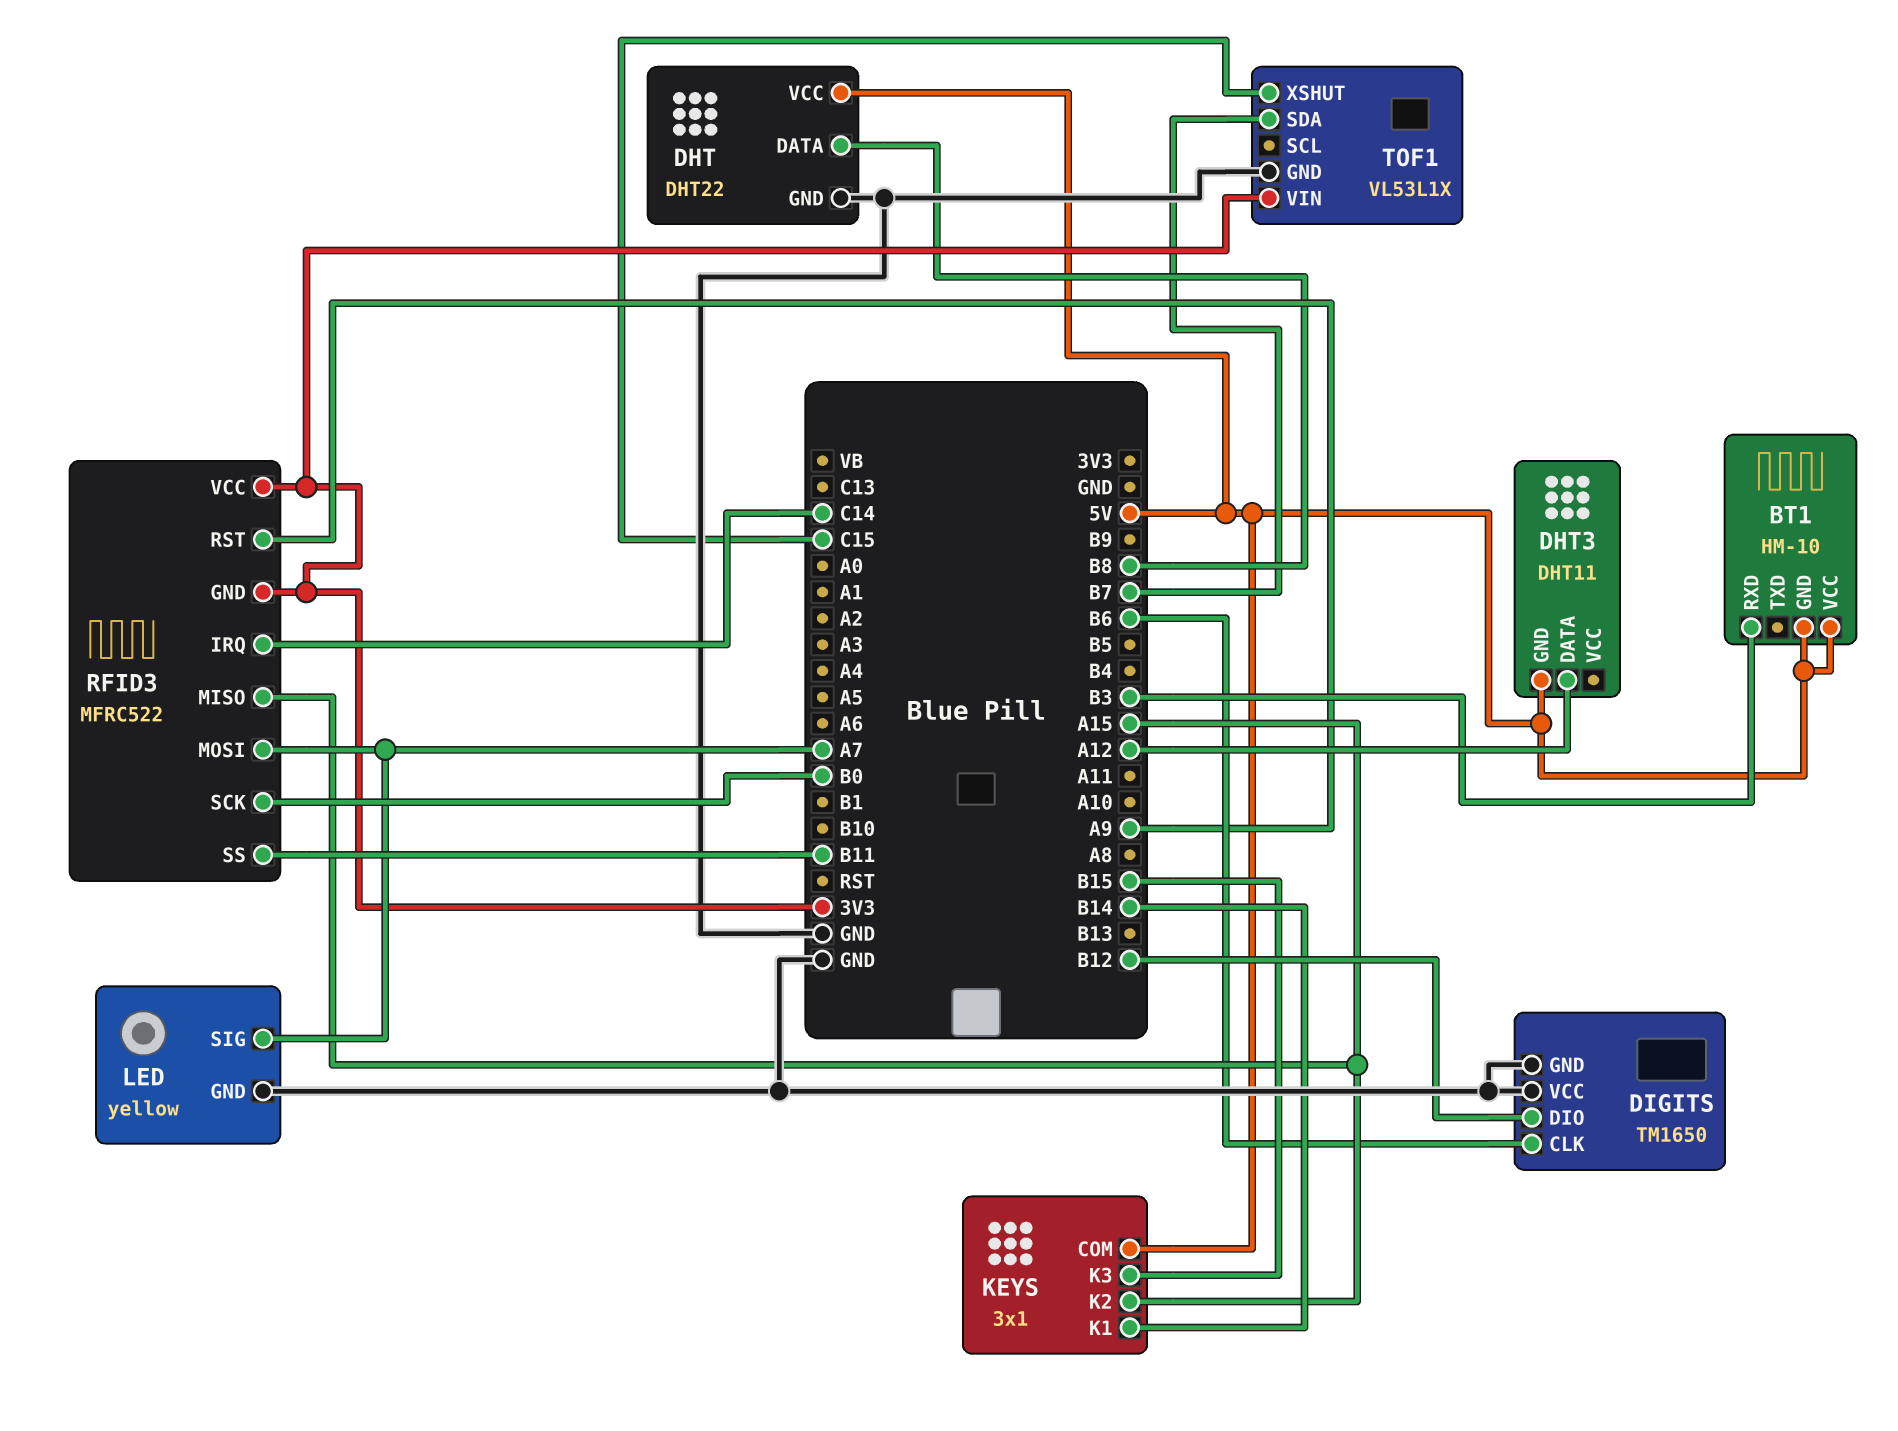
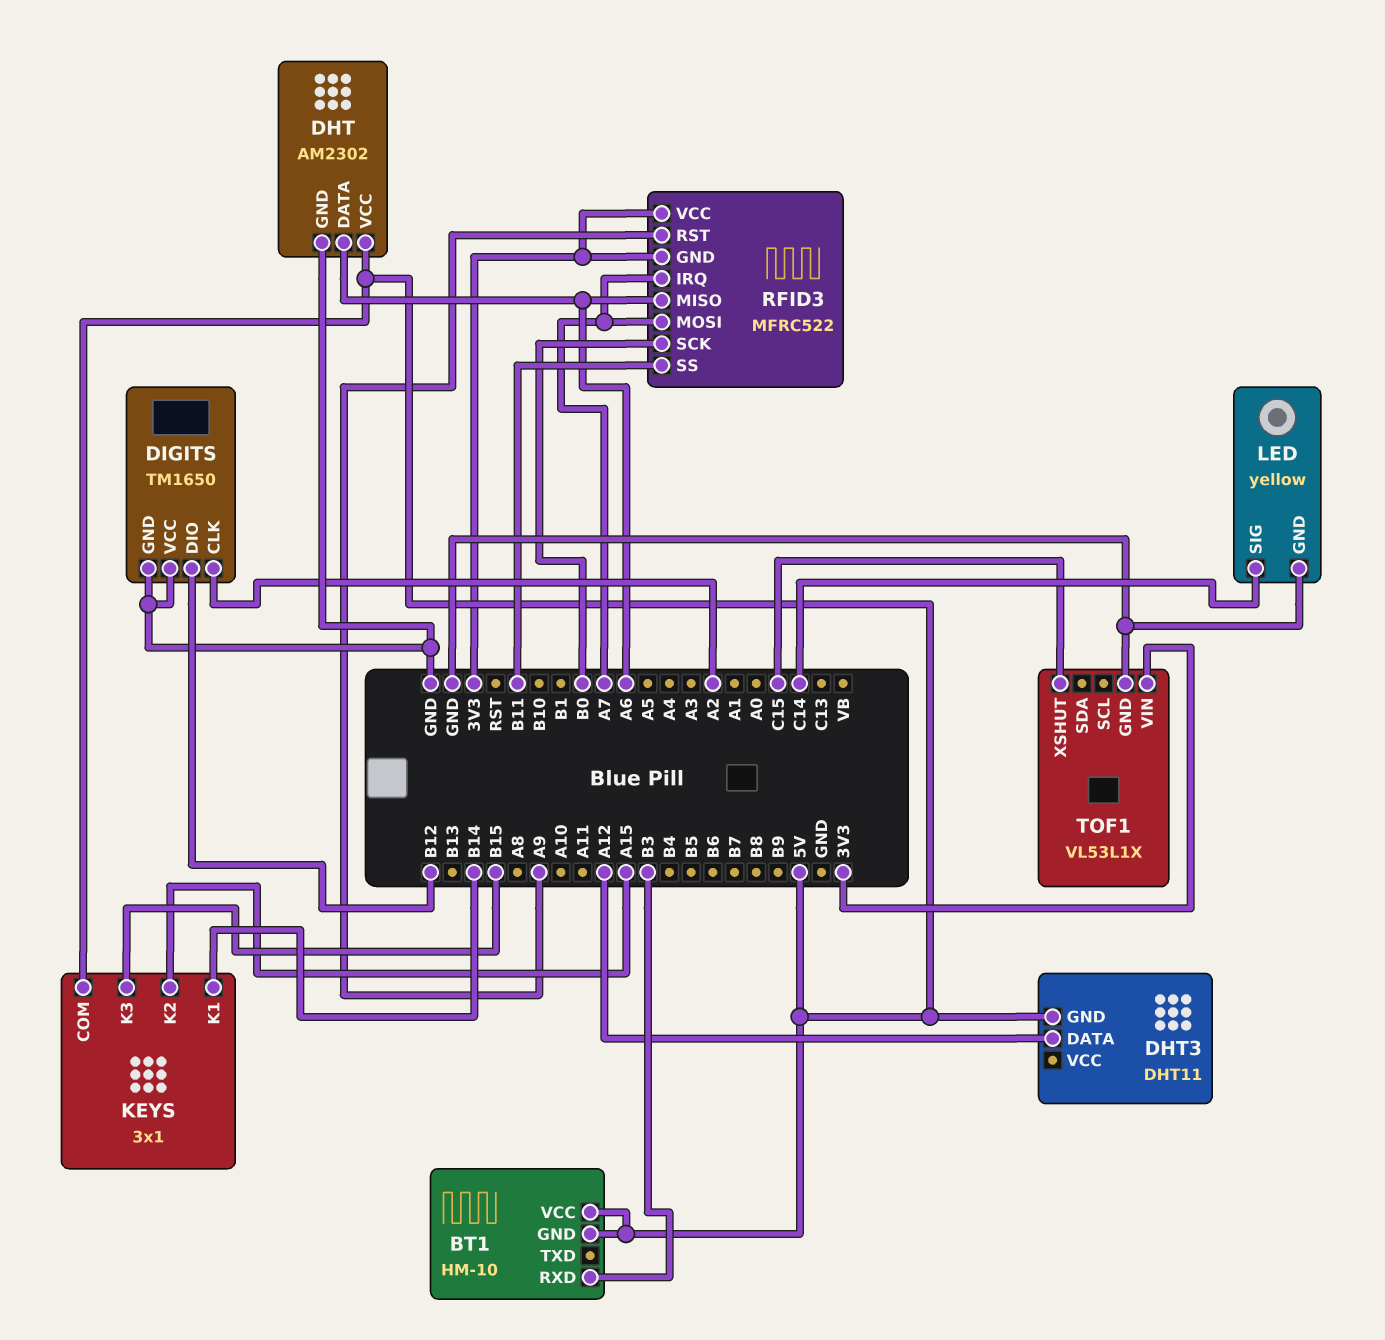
DHT: DHT22 -> AM2302
DHT pin DATA: B8 -> A6
DIGITS pin CLK: B6 -> A2
LED pin SIG: A7 -> C14
RFID3 pin IRQ: C14 -> A7
RFID3 pin MISO: A15 -> A6
TOF1 pin SDA: B7 -> none

